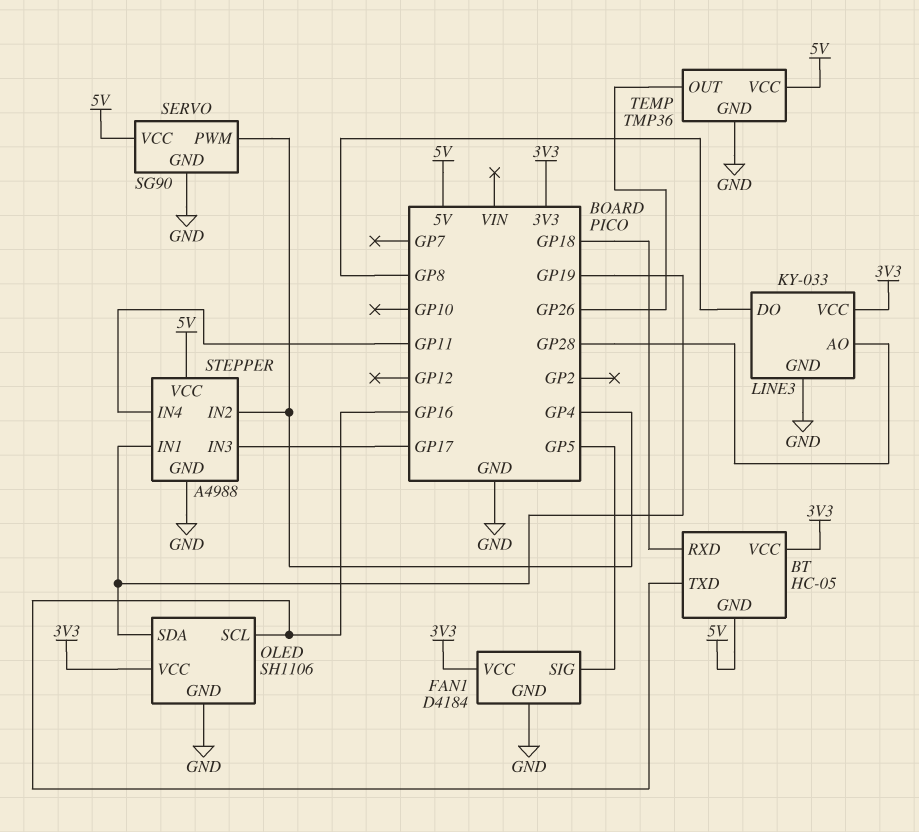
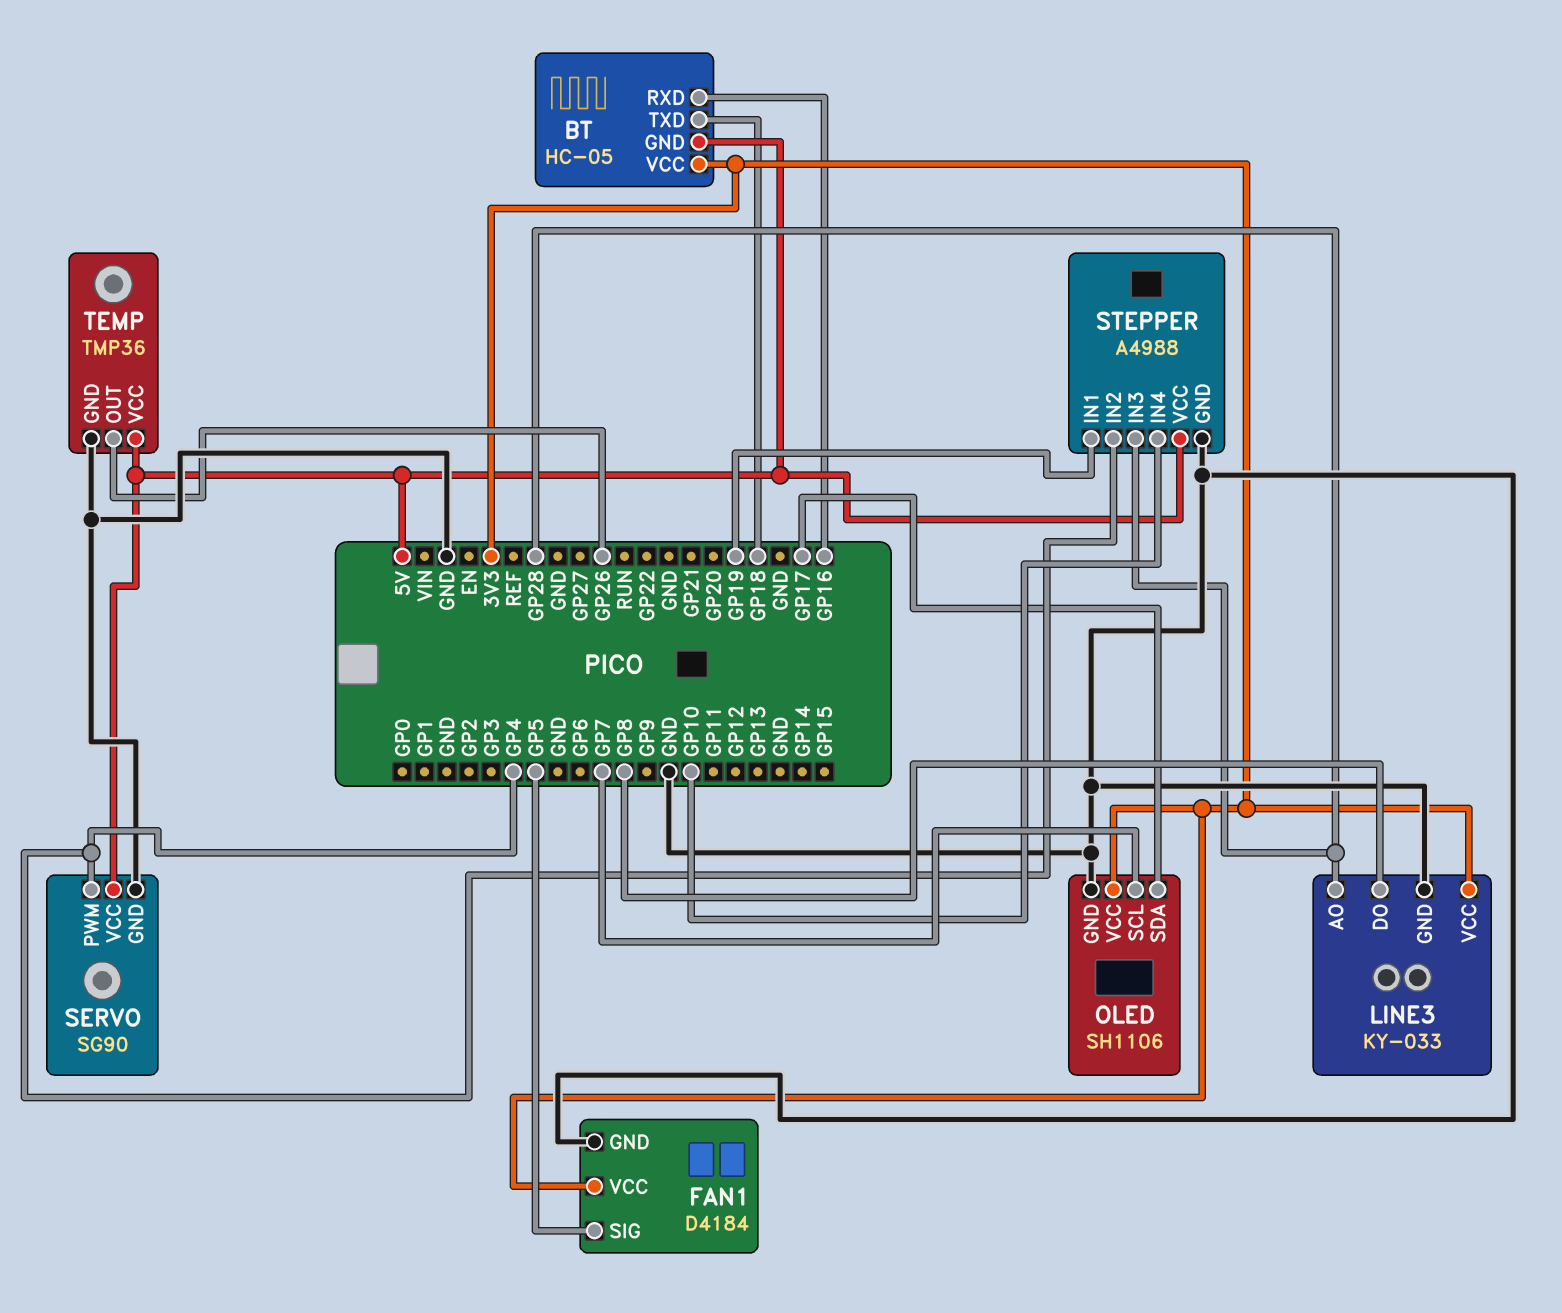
BT pin RXD: GP18 -> GP16
BT pin TXD: GP16 -> GP18
OLED pin SCL: GP16 -> GP7
OLED pin SDA: GP19 -> GP17
STEPPER pin IN3: GP17 -> GP28
STEPPER pin IN4: GP11 -> GP10

